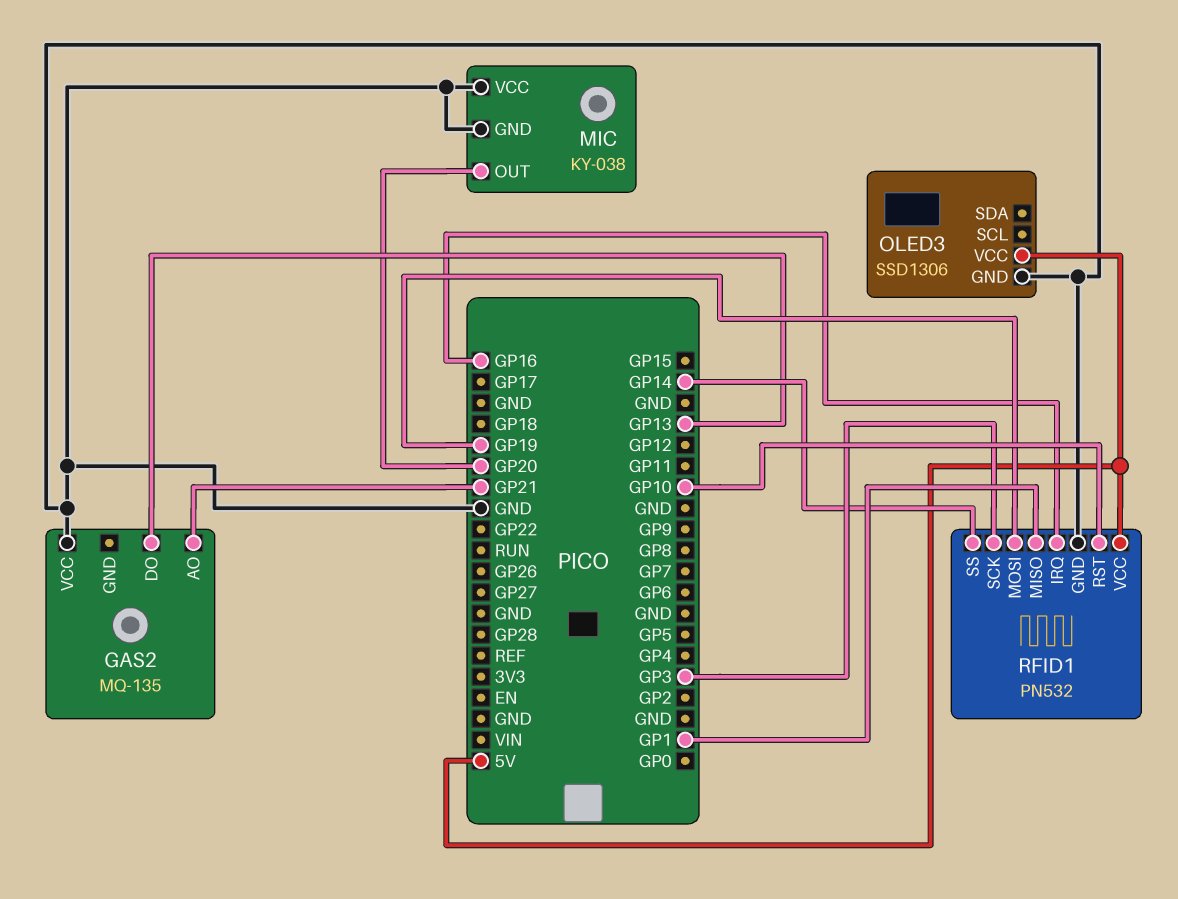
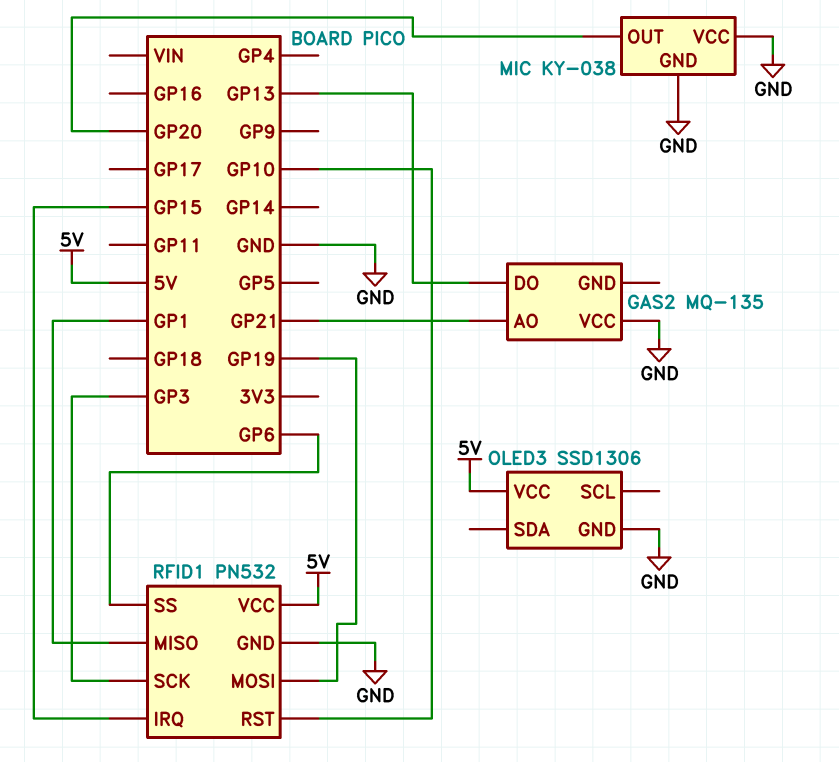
RFID1 pin IRQ: GP16 -> GP15
RFID1 pin SS: GP14 -> GP6

